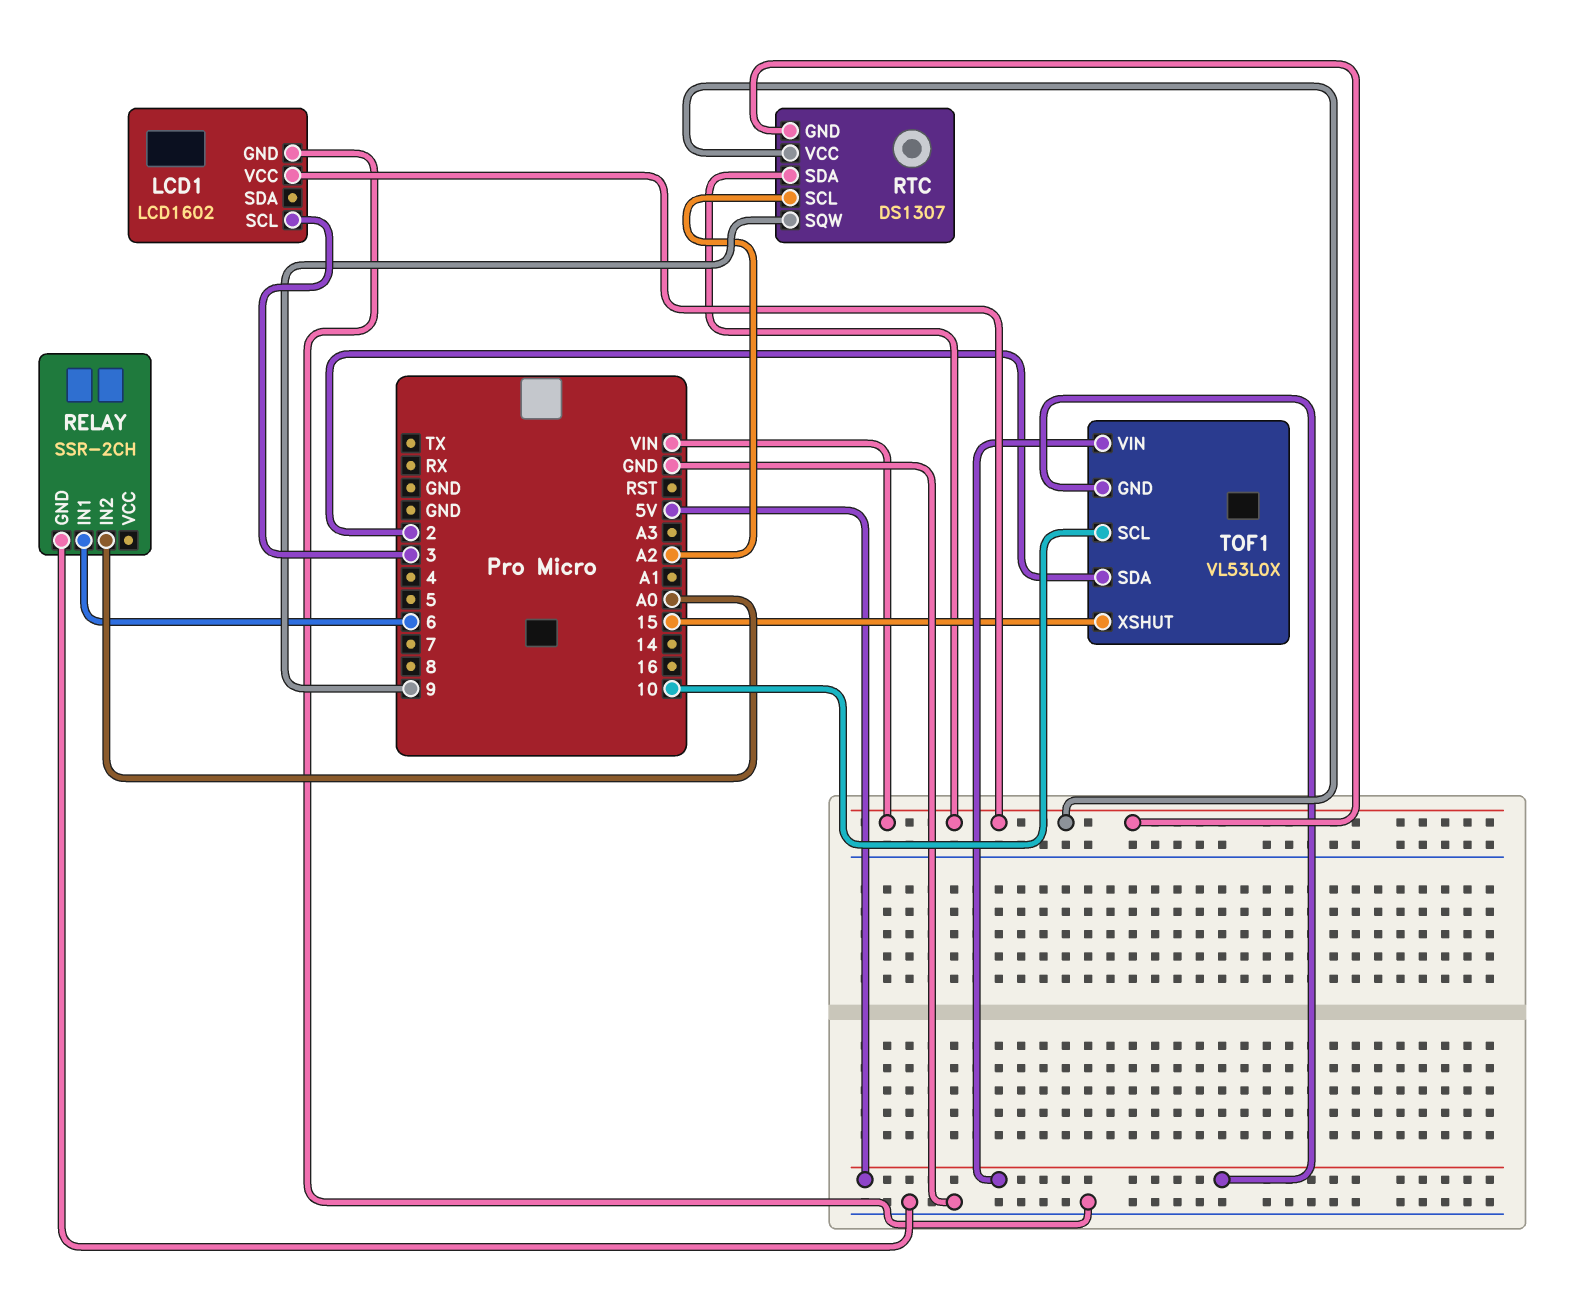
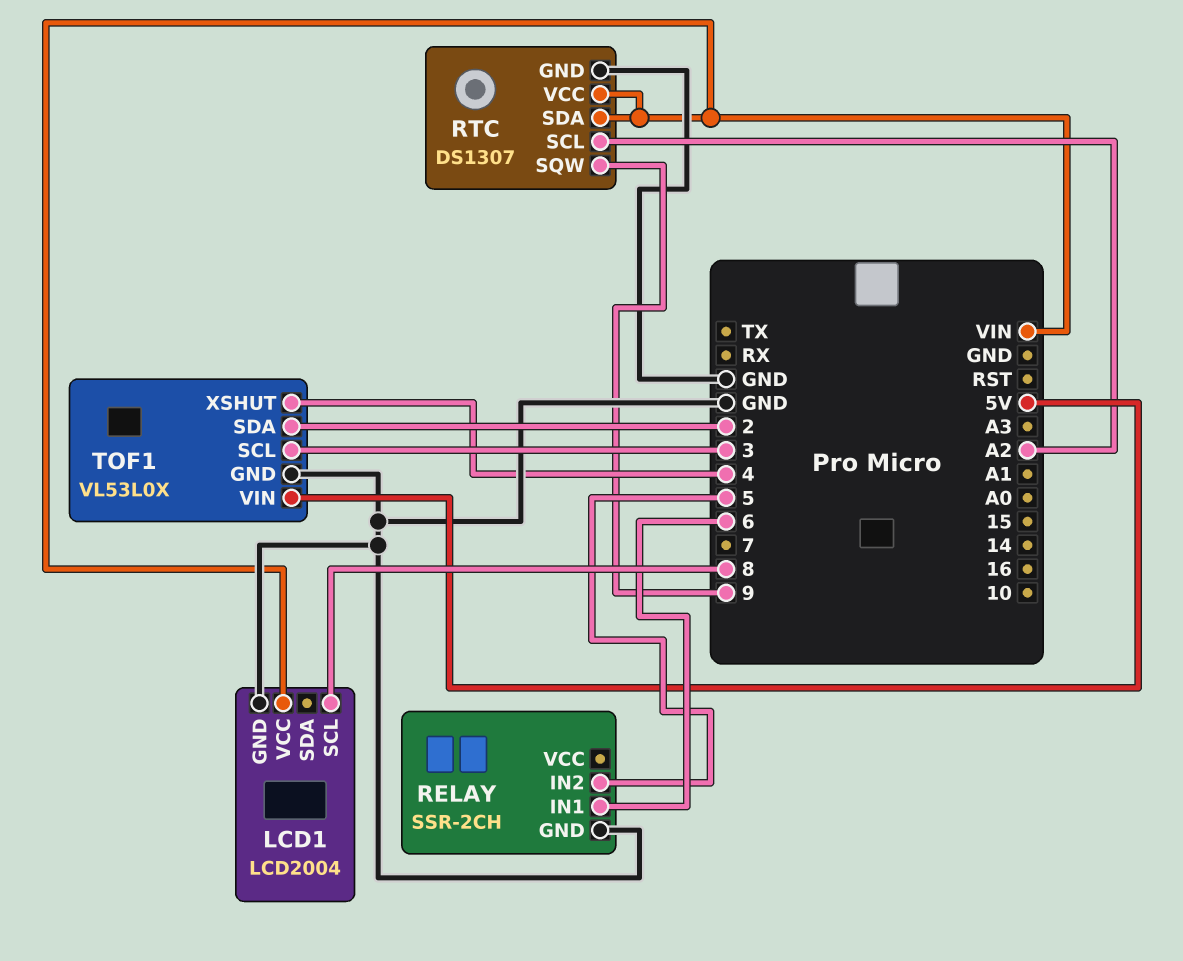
LCD1: LCD1602 -> LCD2004
LCD1 pin SCL: 3 -> 8
RELAY pin IN2: A0 -> 5
RTC pin GND: VIN -> GND
TOF1 pin GND: 5V -> GND
TOF1 pin SCL: 10 -> 3
TOF1 pin XSHUT: 15 -> 4

